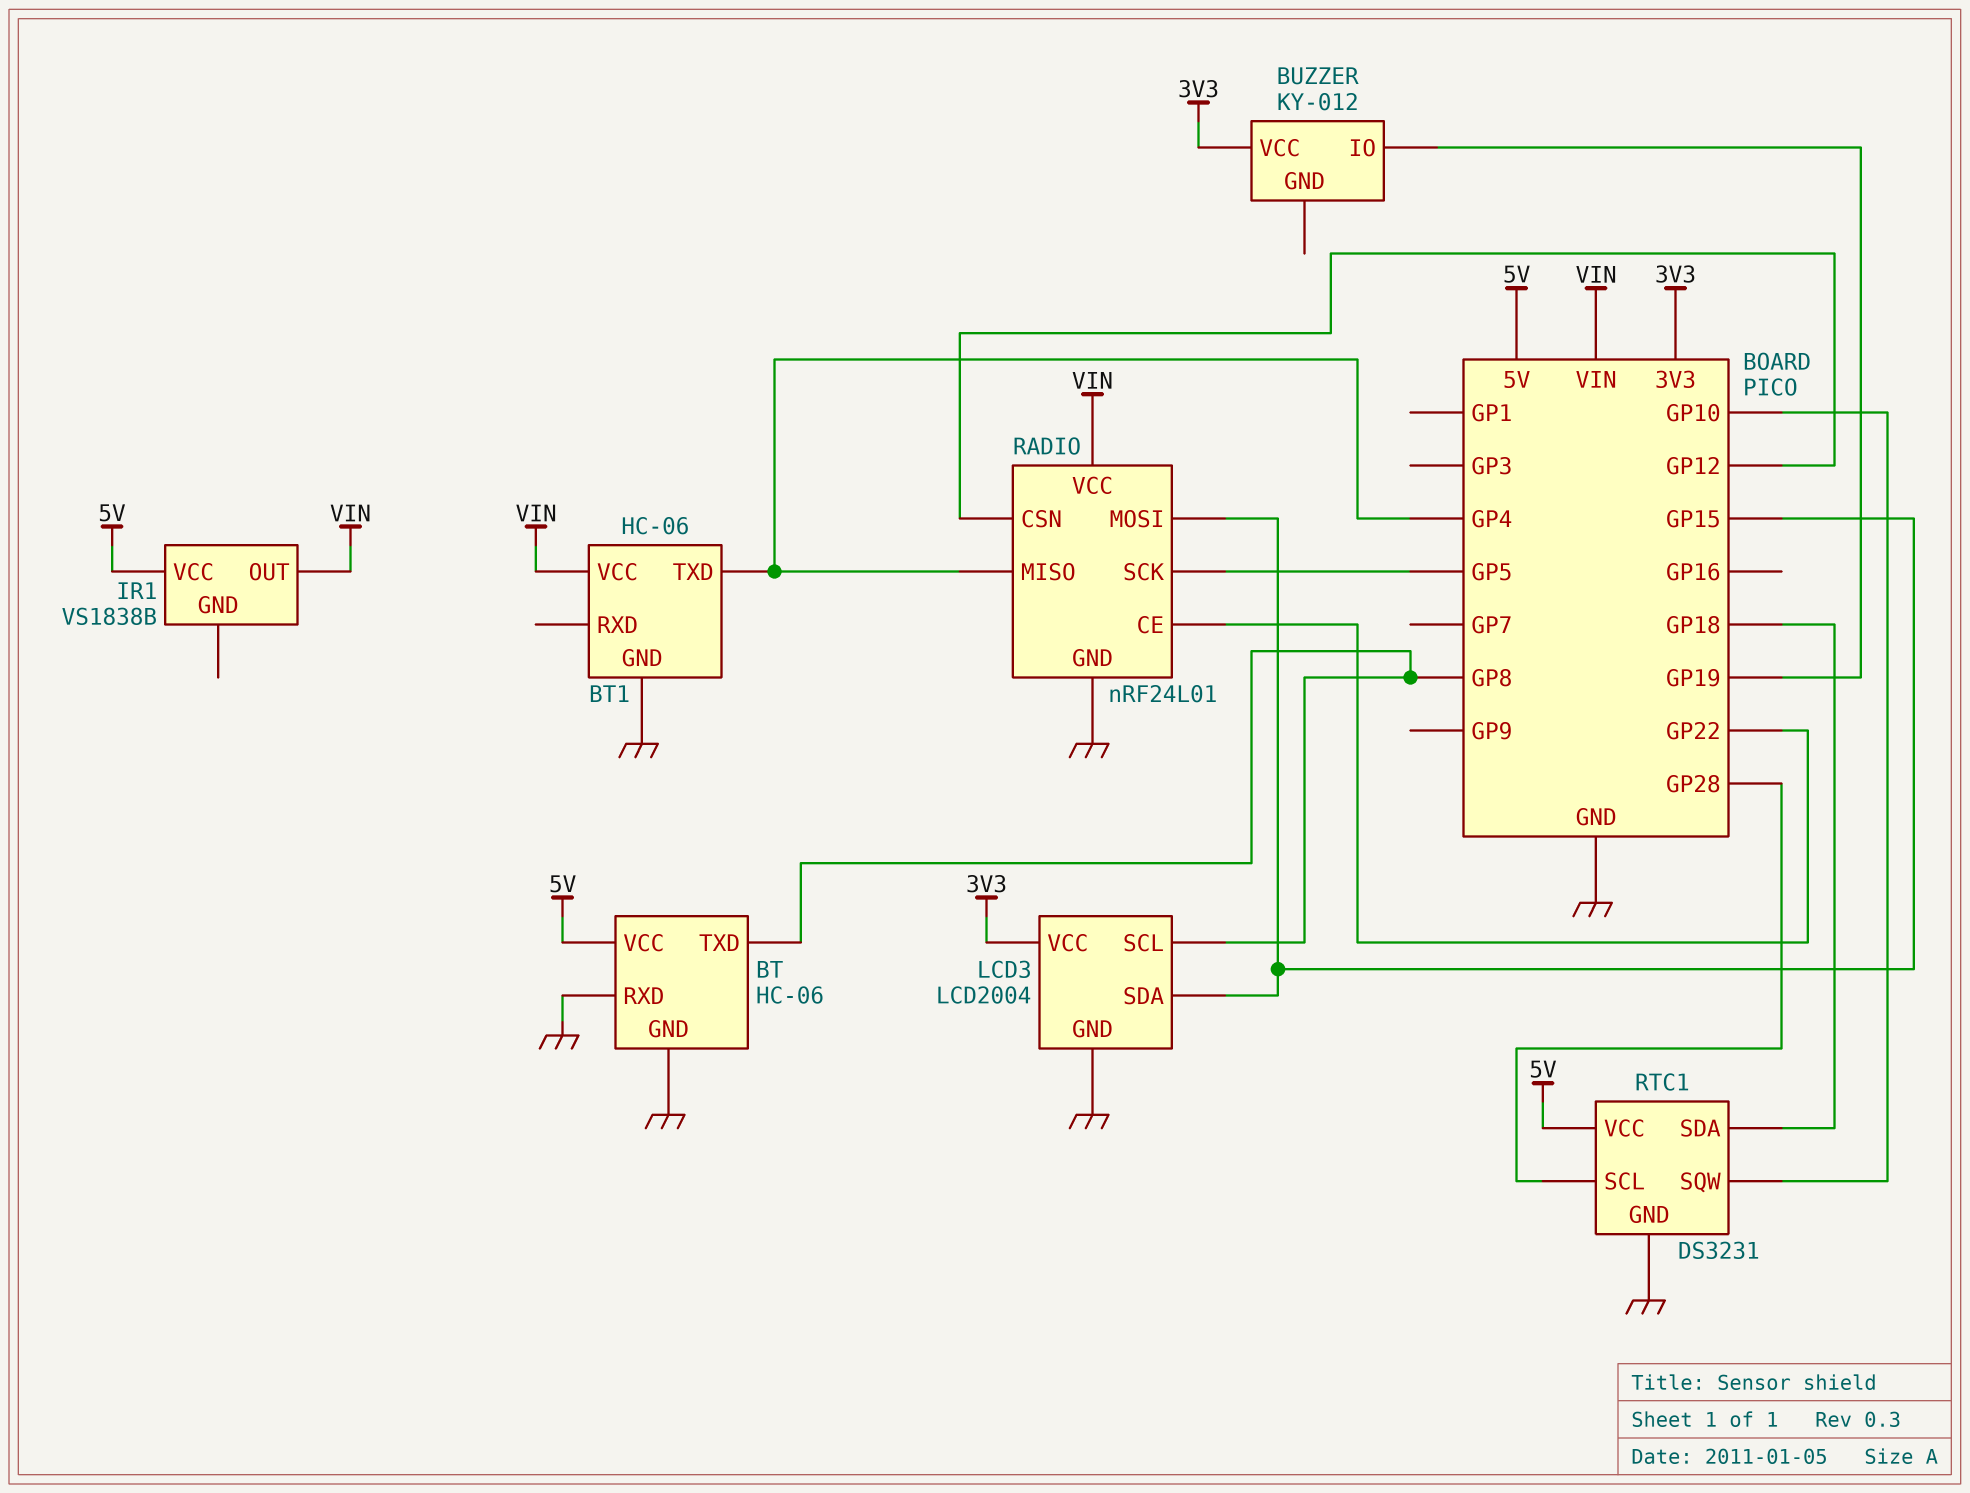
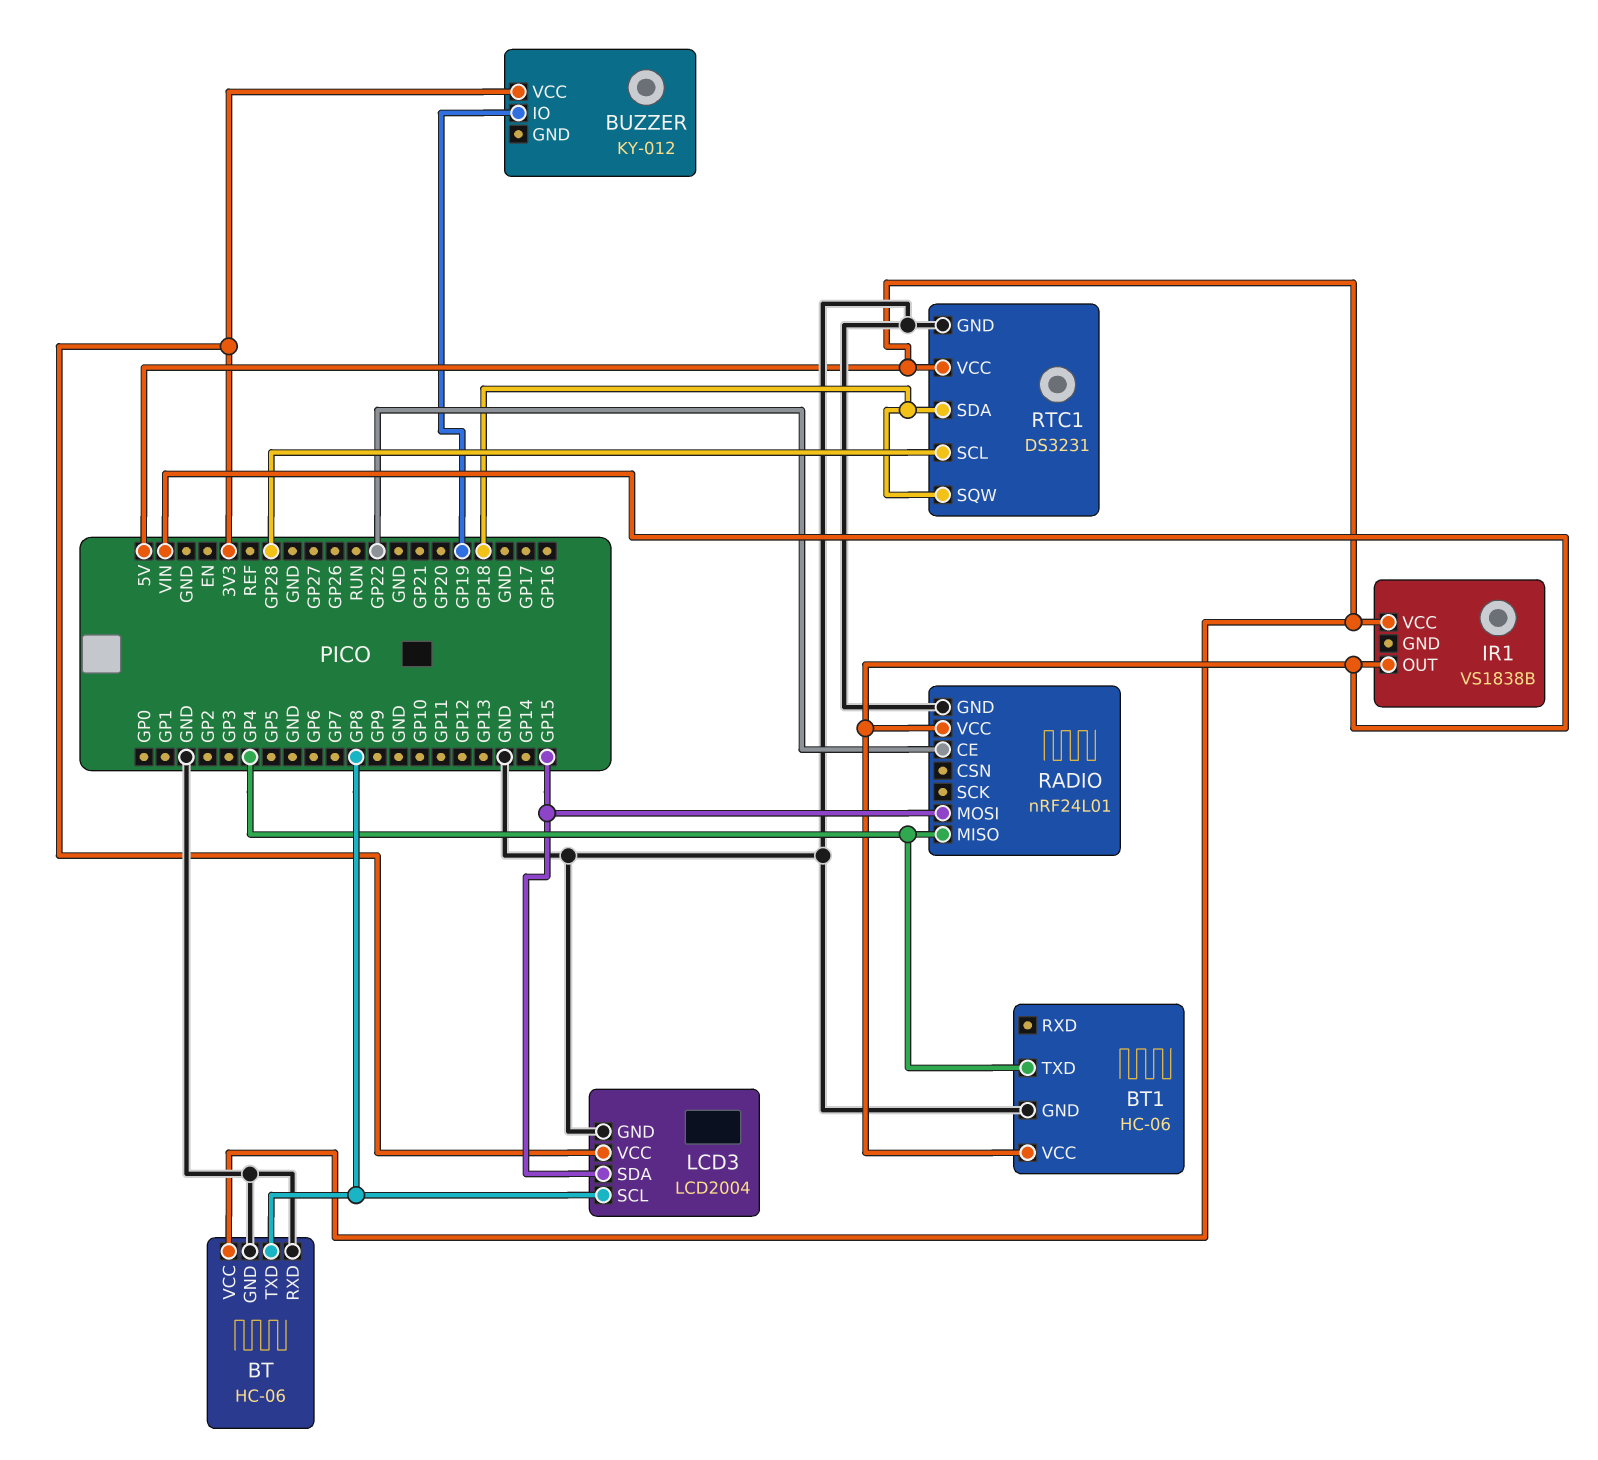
RADIO pin CSN: GP12 -> none
RADIO pin SCK: GP5 -> none
RTC1 pin SQW: GP10 -> GP18

